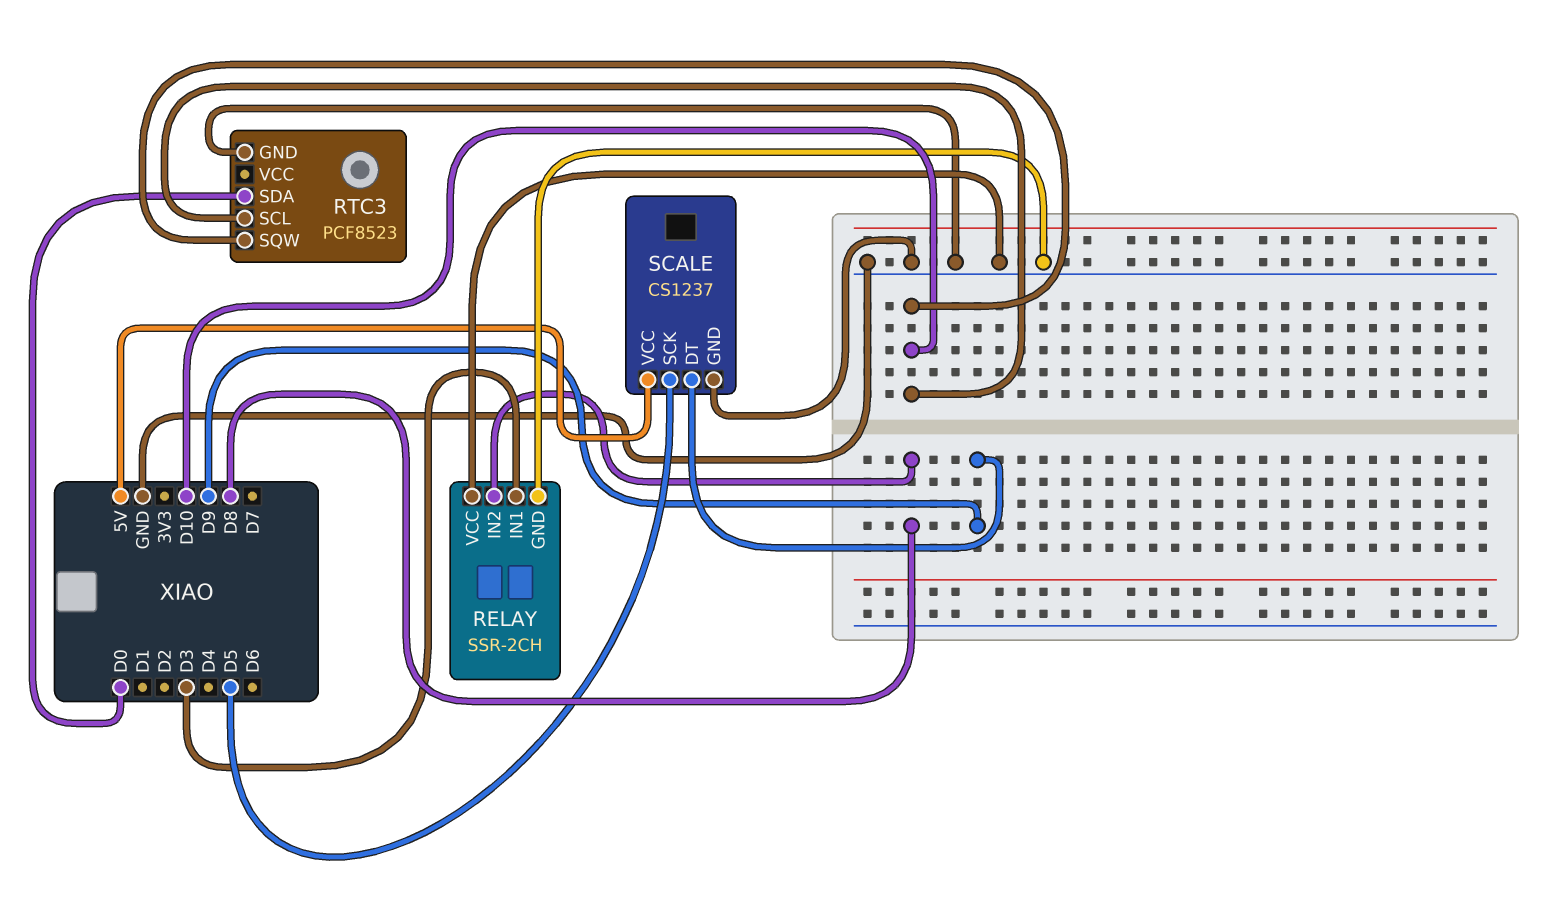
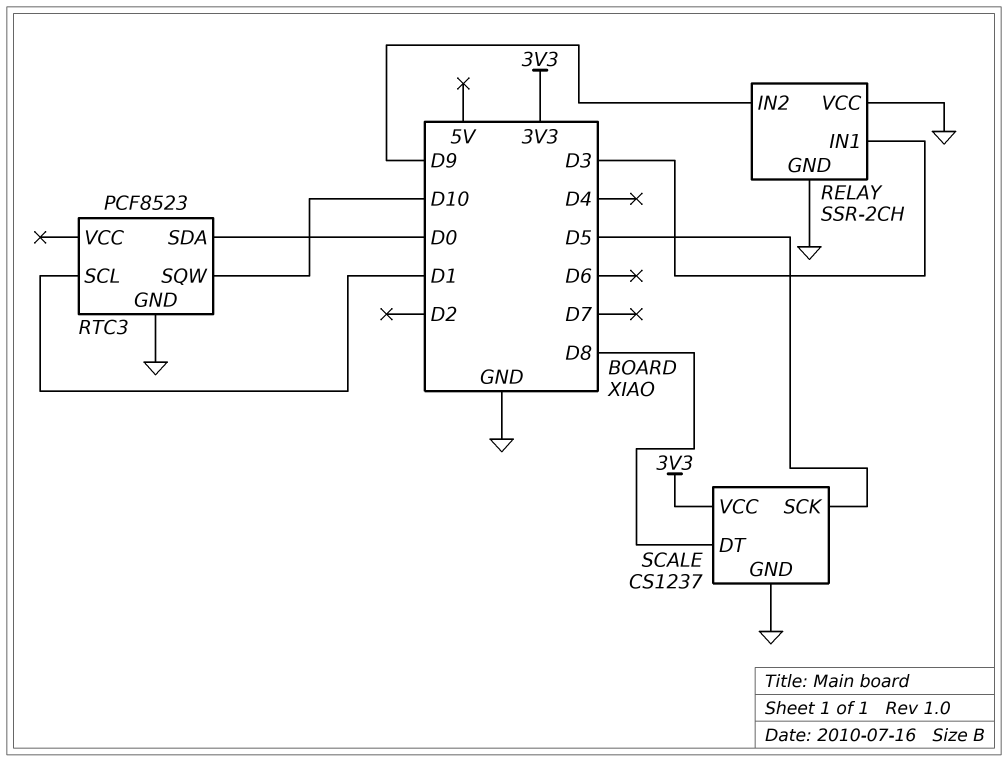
RELAY pin IN2: D8 -> D9
RTC3 pin SCL: D10 -> D1
SCALE pin DT: D9 -> D8
SCALE pin VCC: 5V -> 3V3

